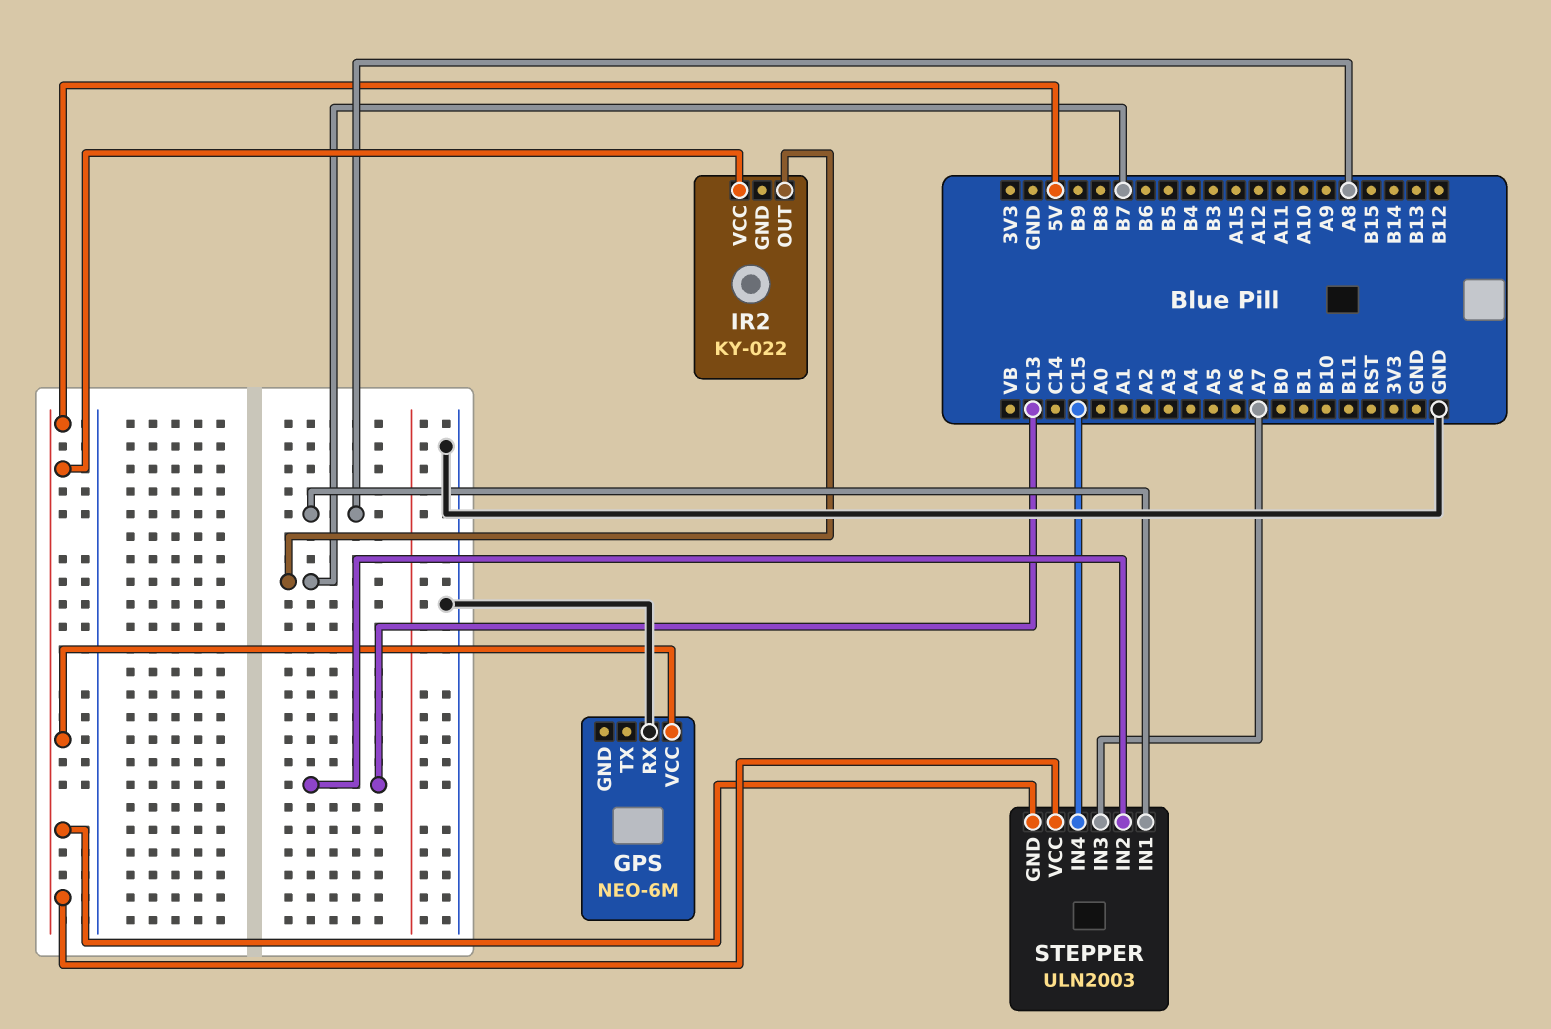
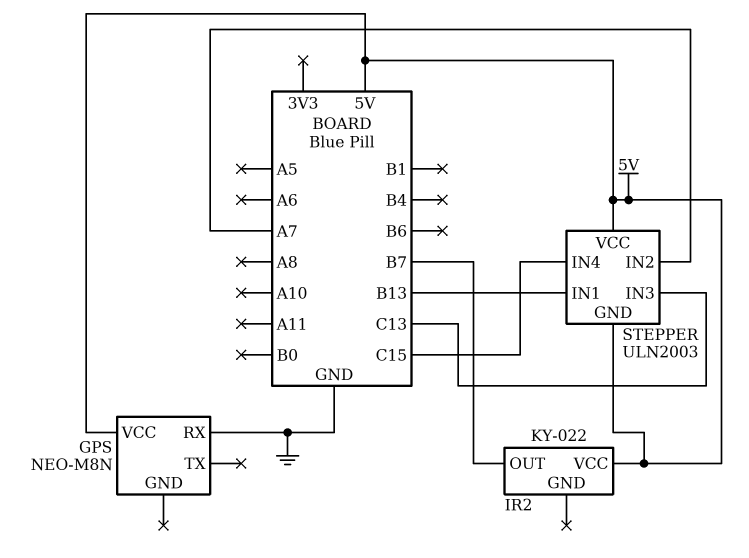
GPS: NEO-6M -> NEO-M8N
STEPPER pin IN1: A8 -> B13
STEPPER pin IN2: C13 -> A7
STEPPER pin IN3: A7 -> C13

